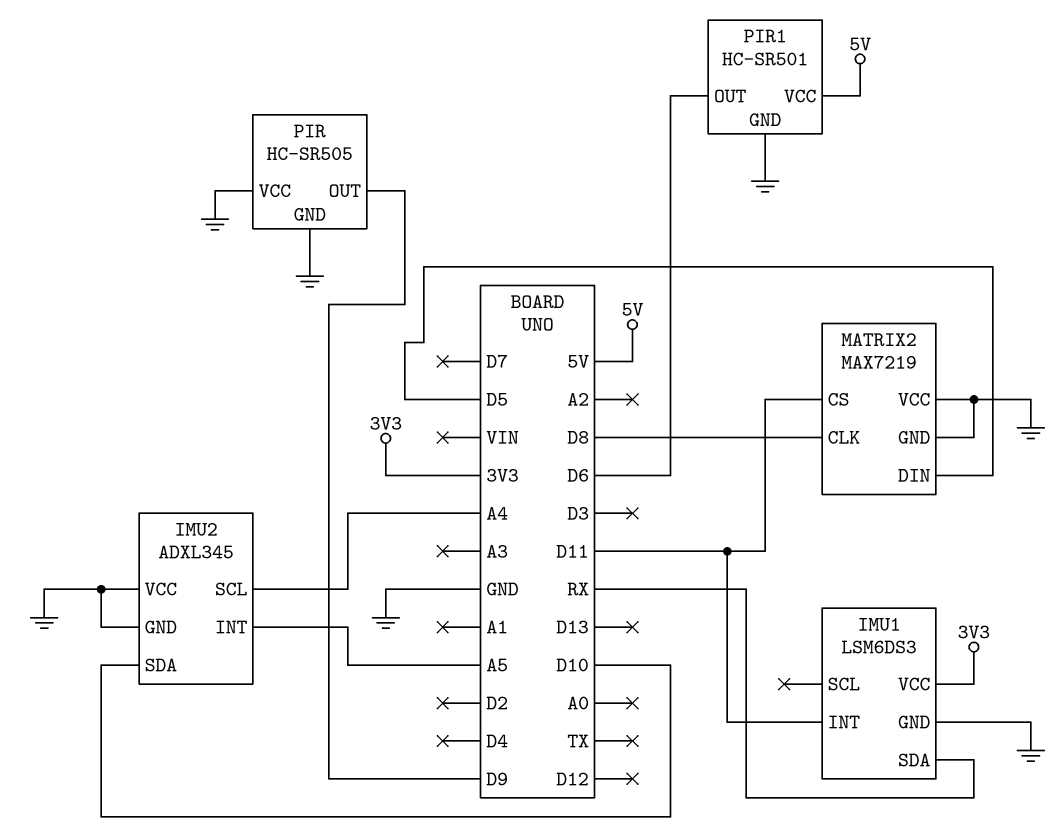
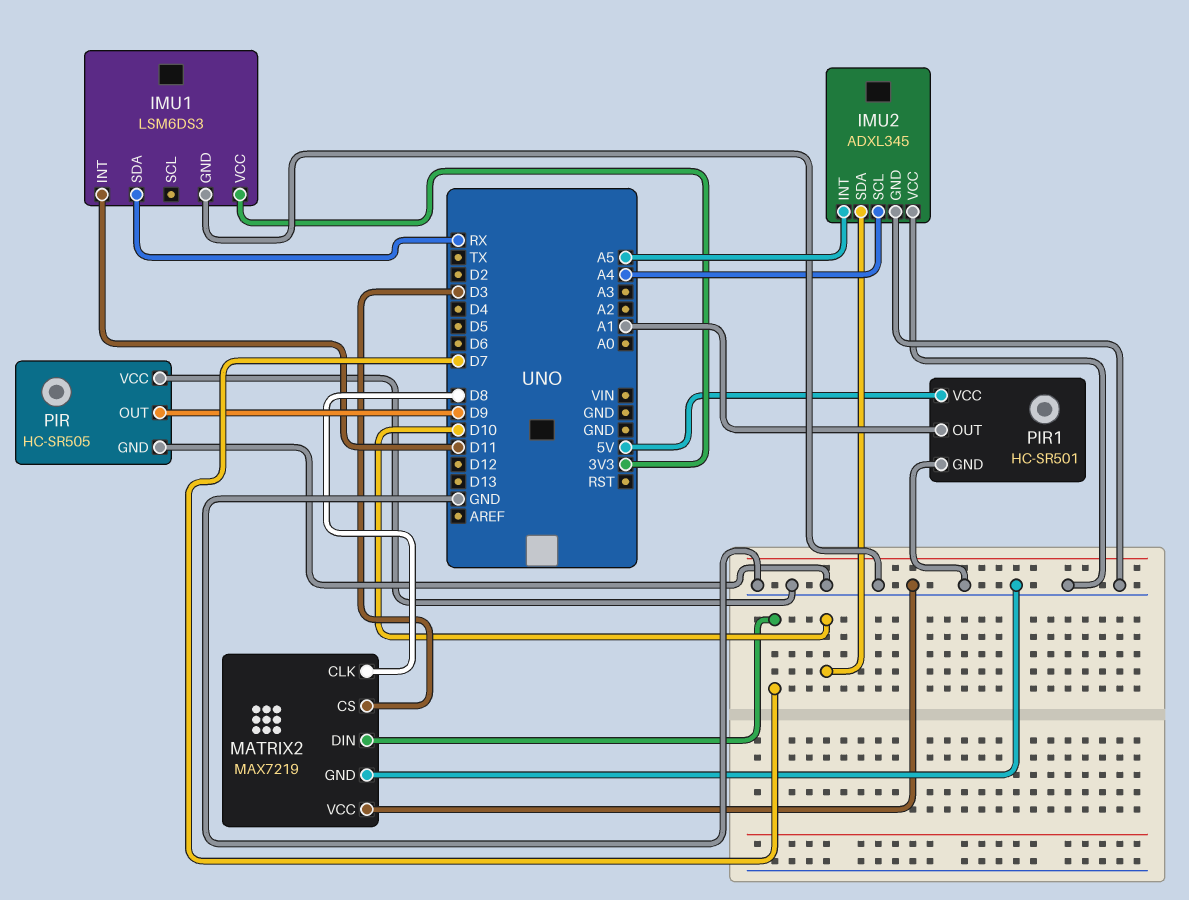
MATRIX2 pin CS: D11 -> D3
MATRIX2 pin DIN: D5 -> D7
PIR1 pin OUT: D6 -> A1

